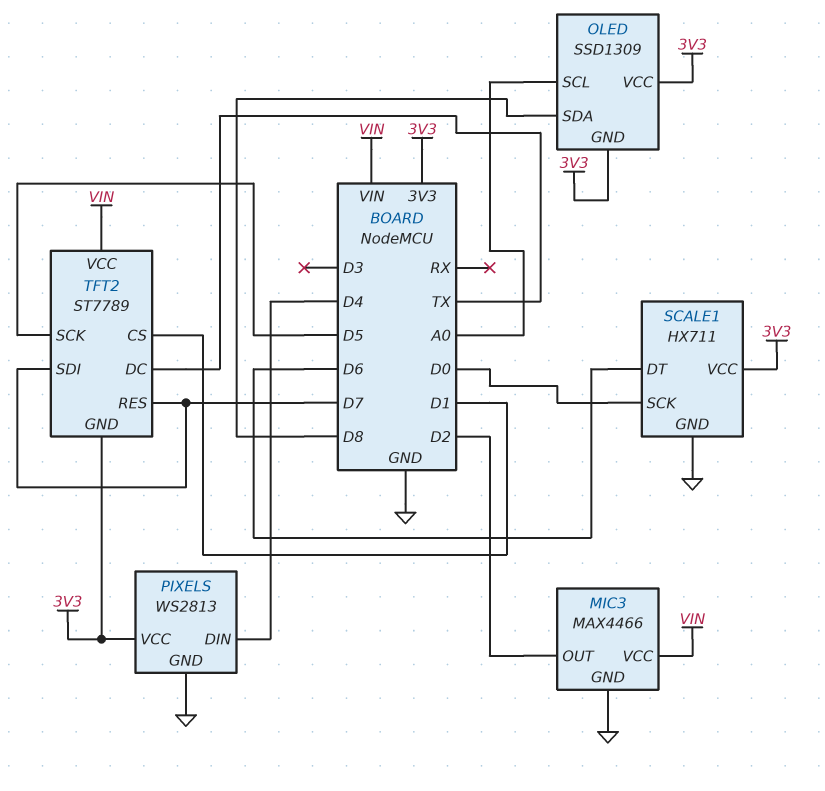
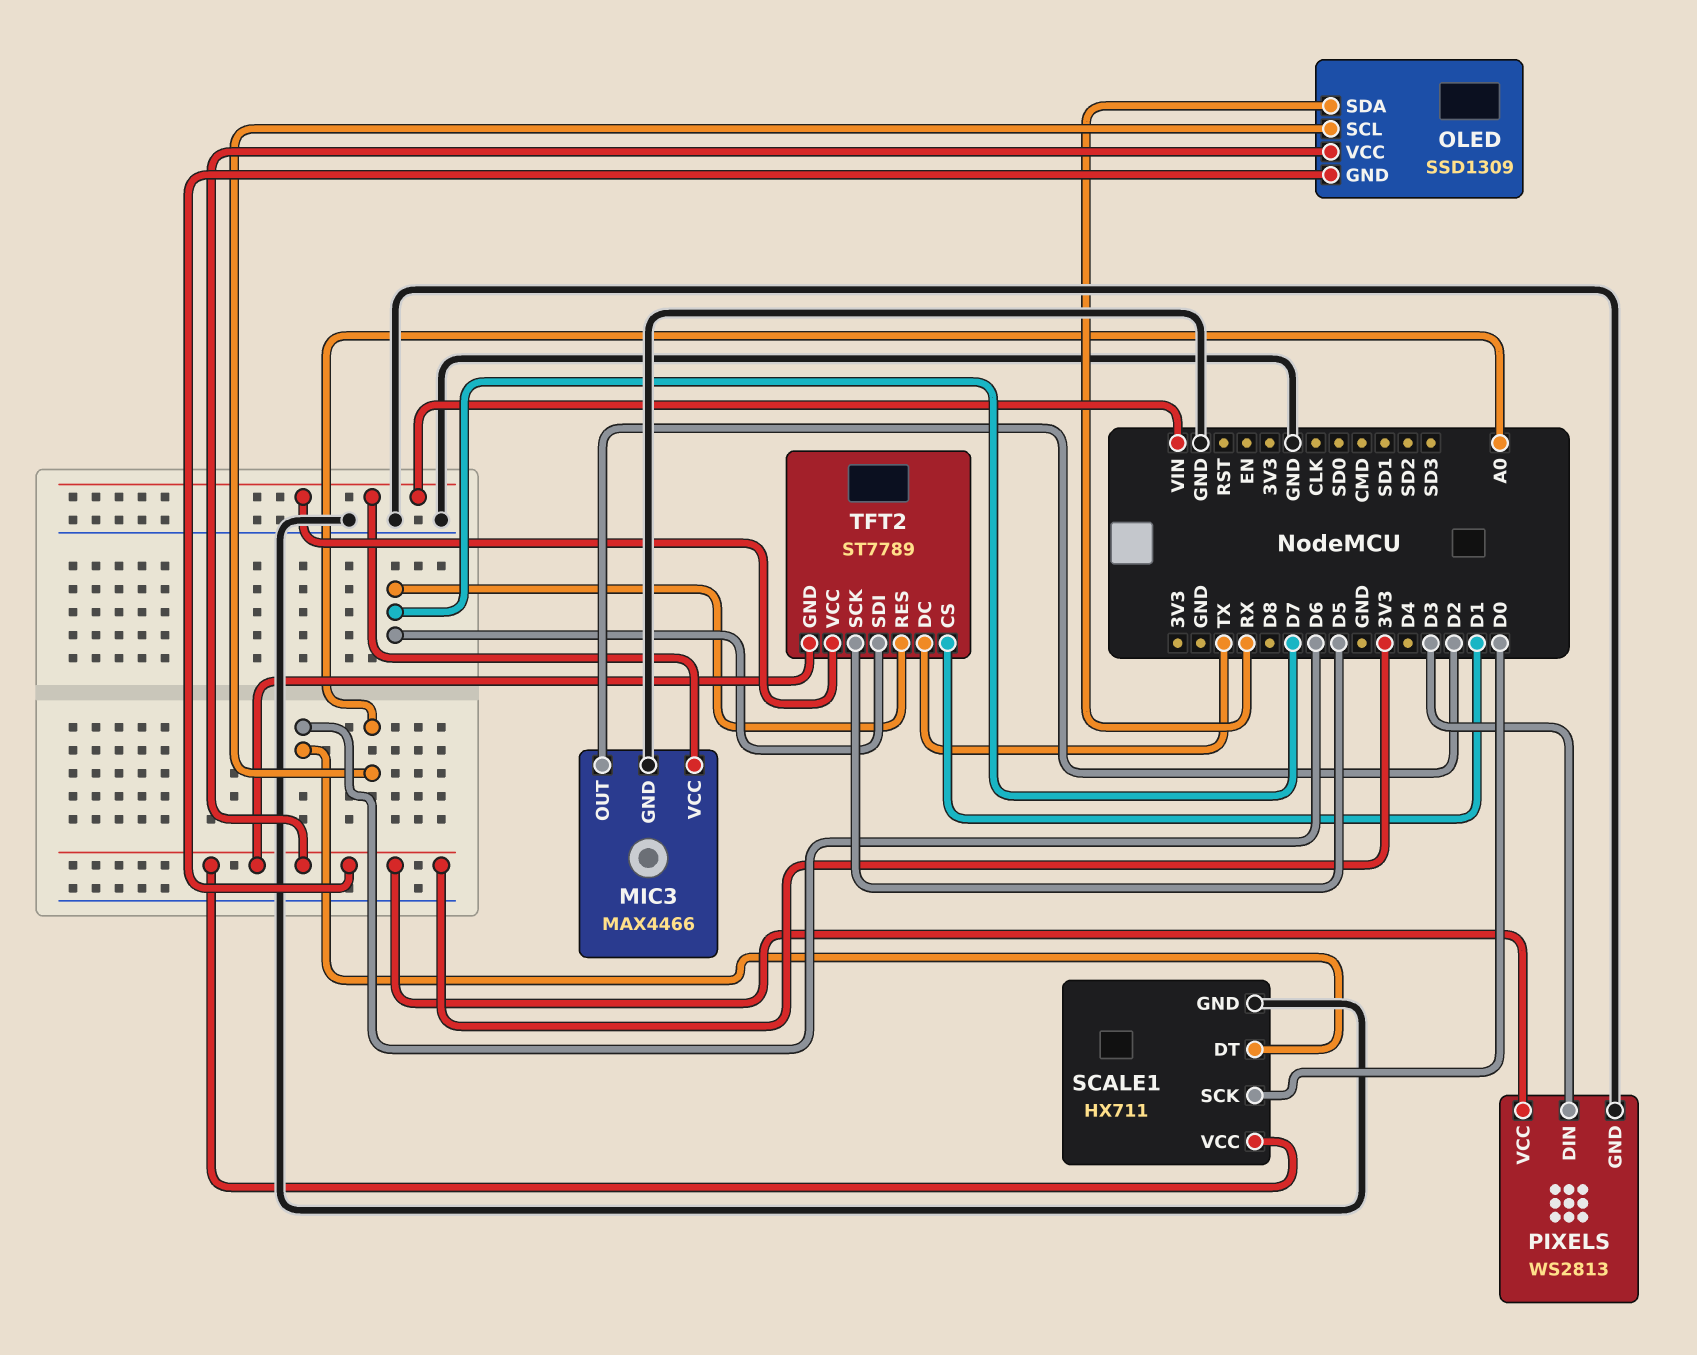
OLED pin SDA: D8 -> RX
PIXELS pin DIN: D4 -> D3

